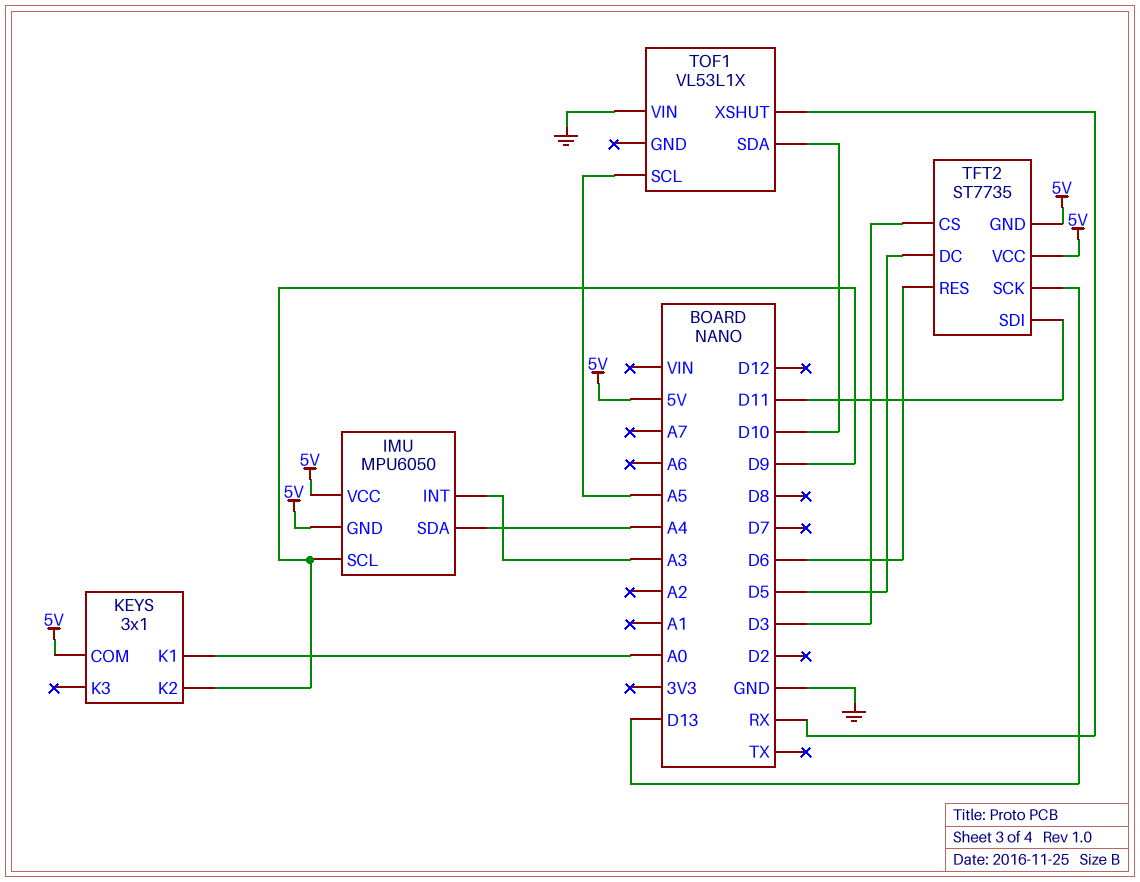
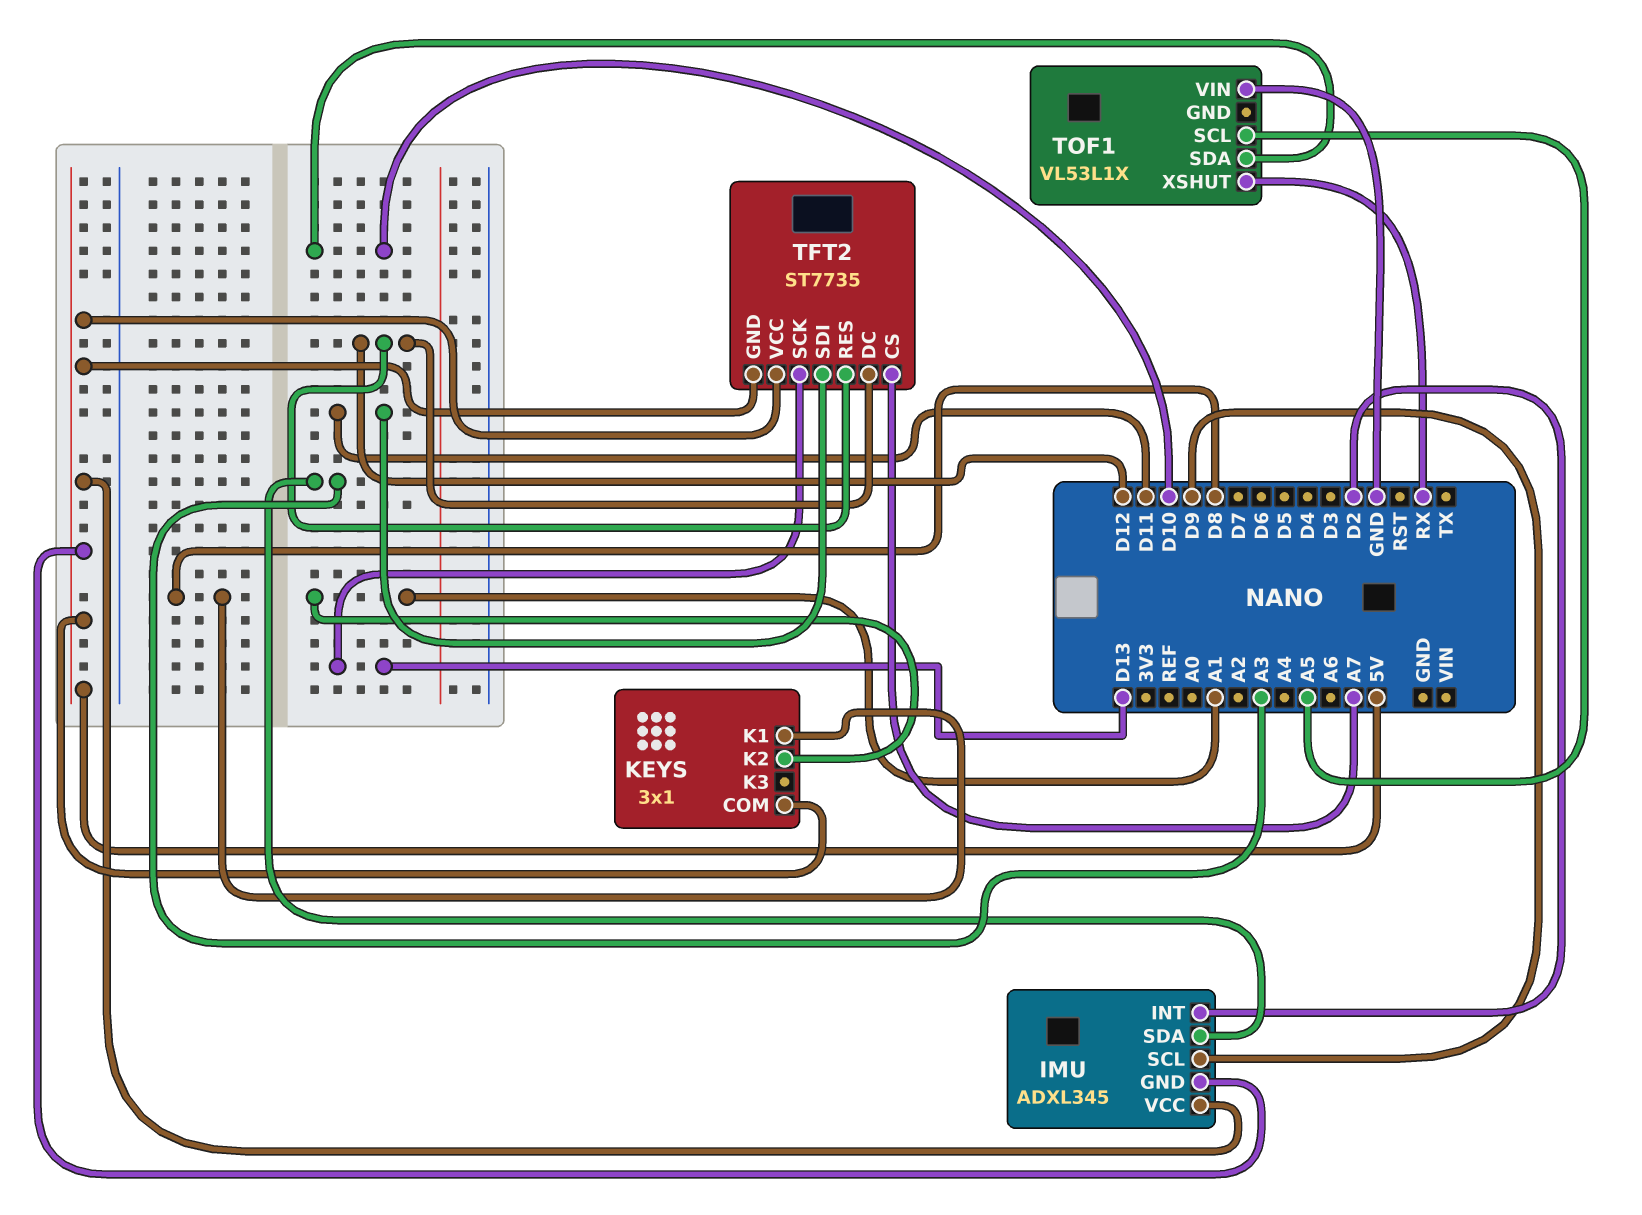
IMU: MPU6050 -> ADXL345
IMU pin INT: A3 -> D2
IMU pin SDA: A4 -> A3
KEYS pin K1: A0 -> D8
KEYS pin K2: D9 -> A1
TFT2 pin CS: D3 -> A7
TFT2 pin DC: D5 -> D12
TFT2 pin RES: D6 -> D12

